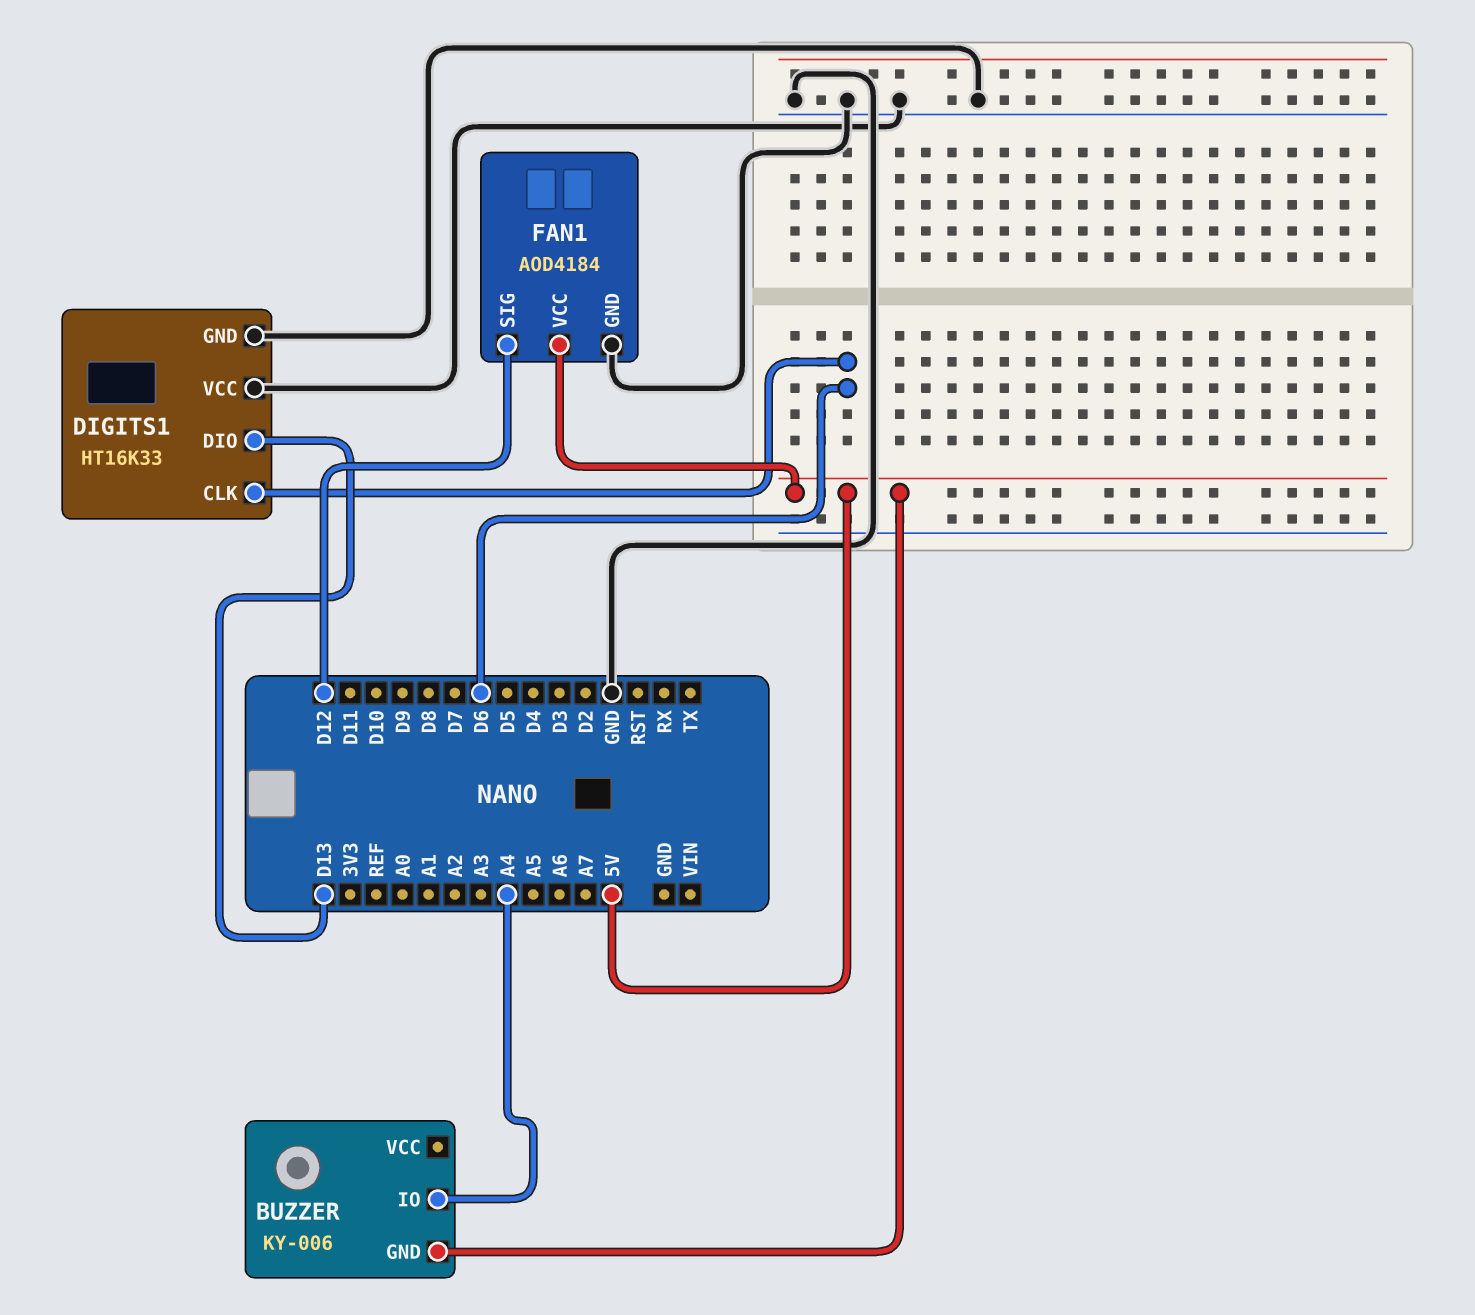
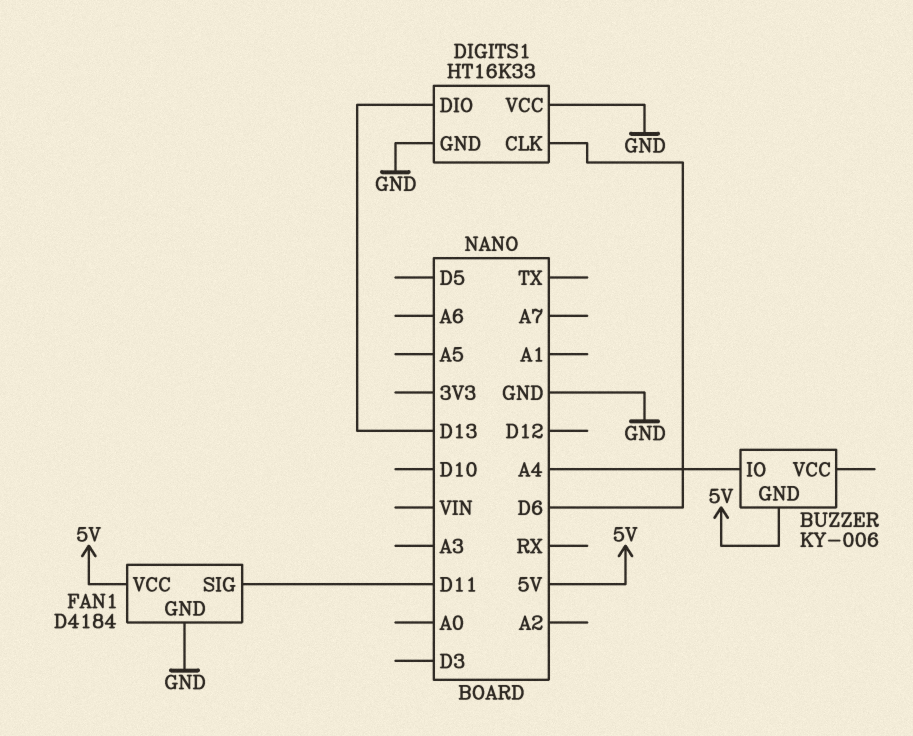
FAN1: AOD4184 -> D4184
FAN1 pin SIG: D12 -> D11

